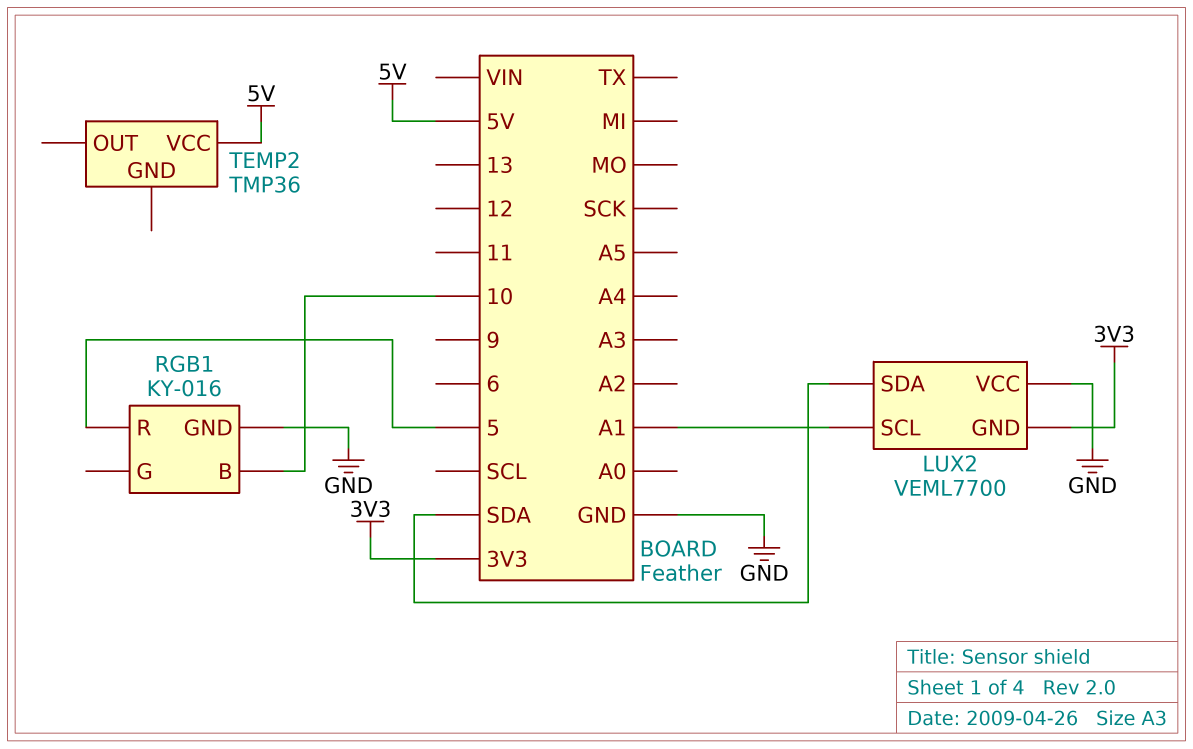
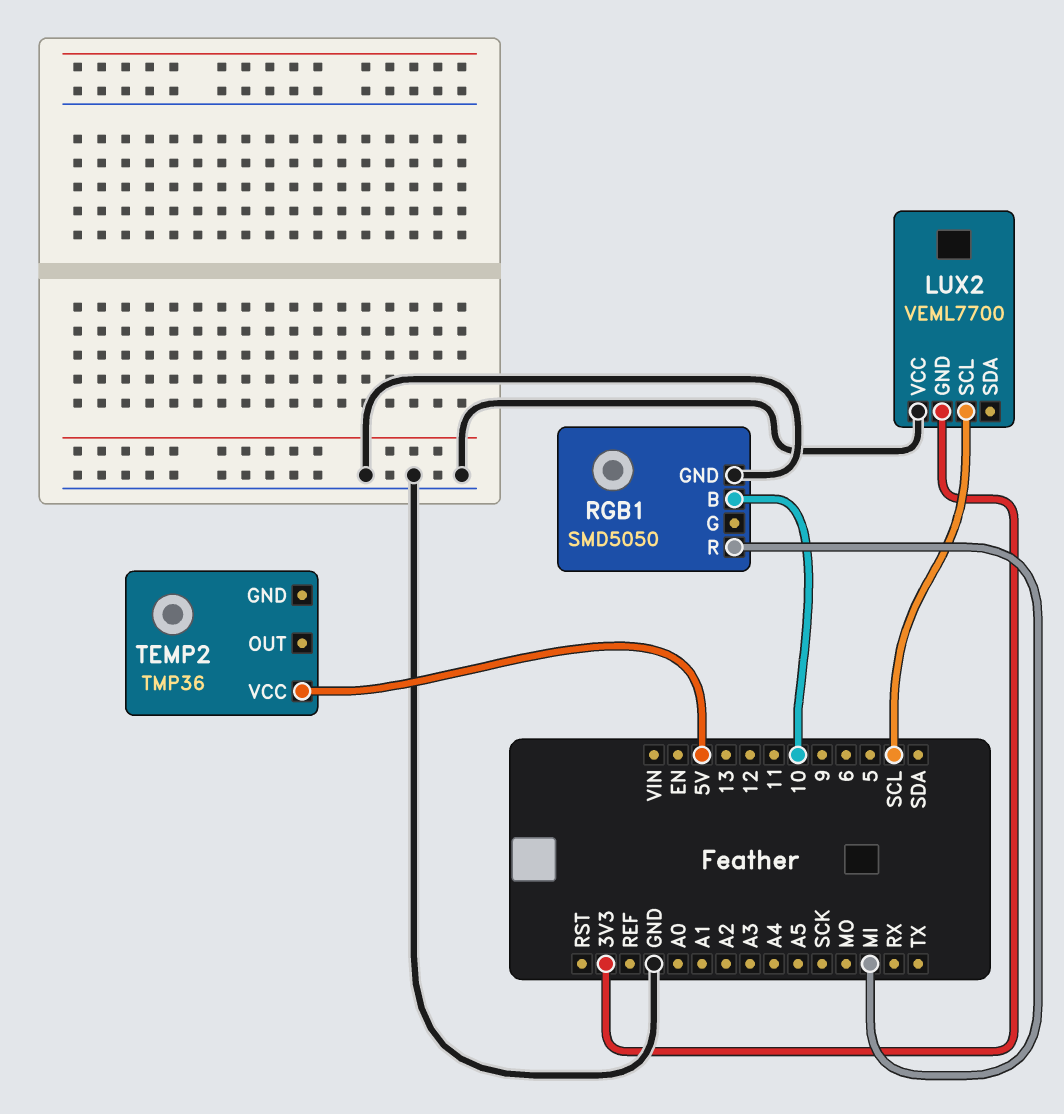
LUX2 pin SCL: A1 -> SCL
LUX2 pin SDA: SDA -> none
RGB1: KY-016 -> SMD5050
RGB1 pin R: 5 -> MI

